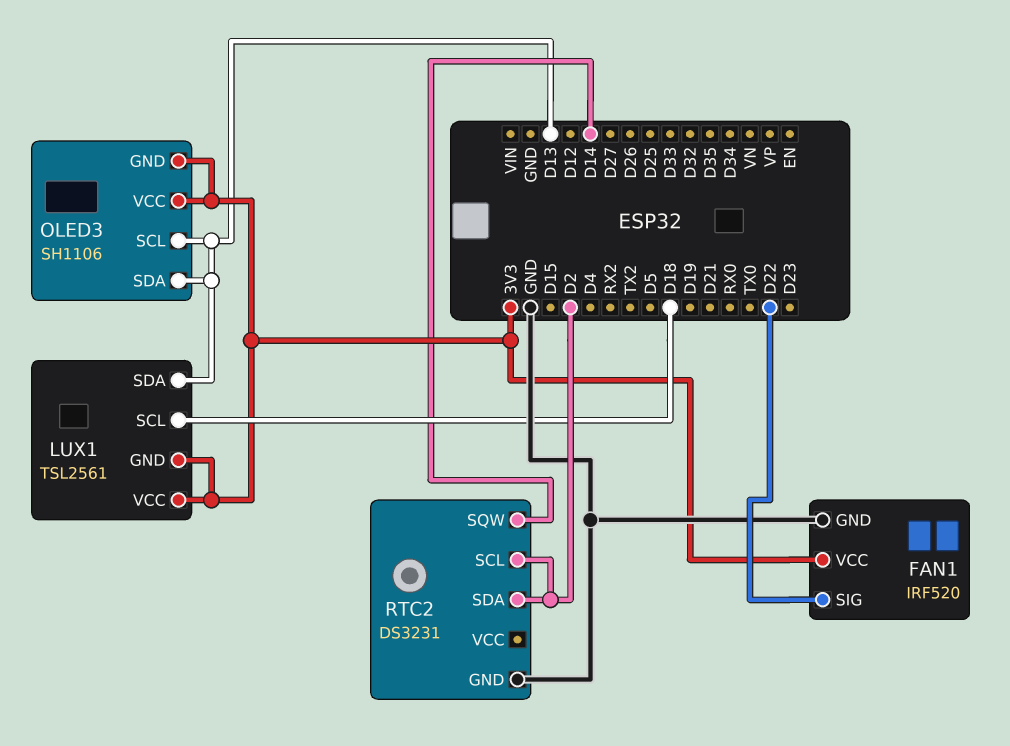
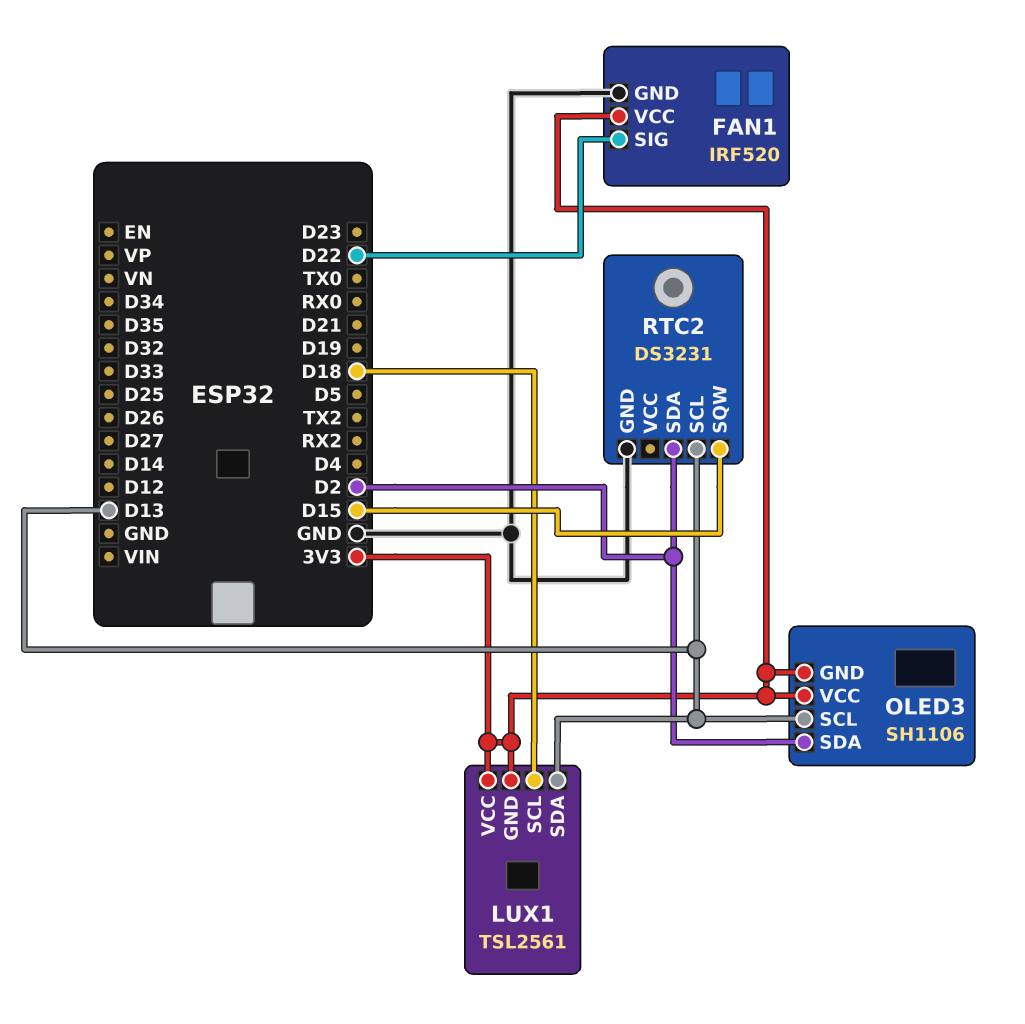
OLED3 pin SDA: D13 -> D2
RTC2 pin SCL: D2 -> D13
RTC2 pin SQW: D14 -> D15

